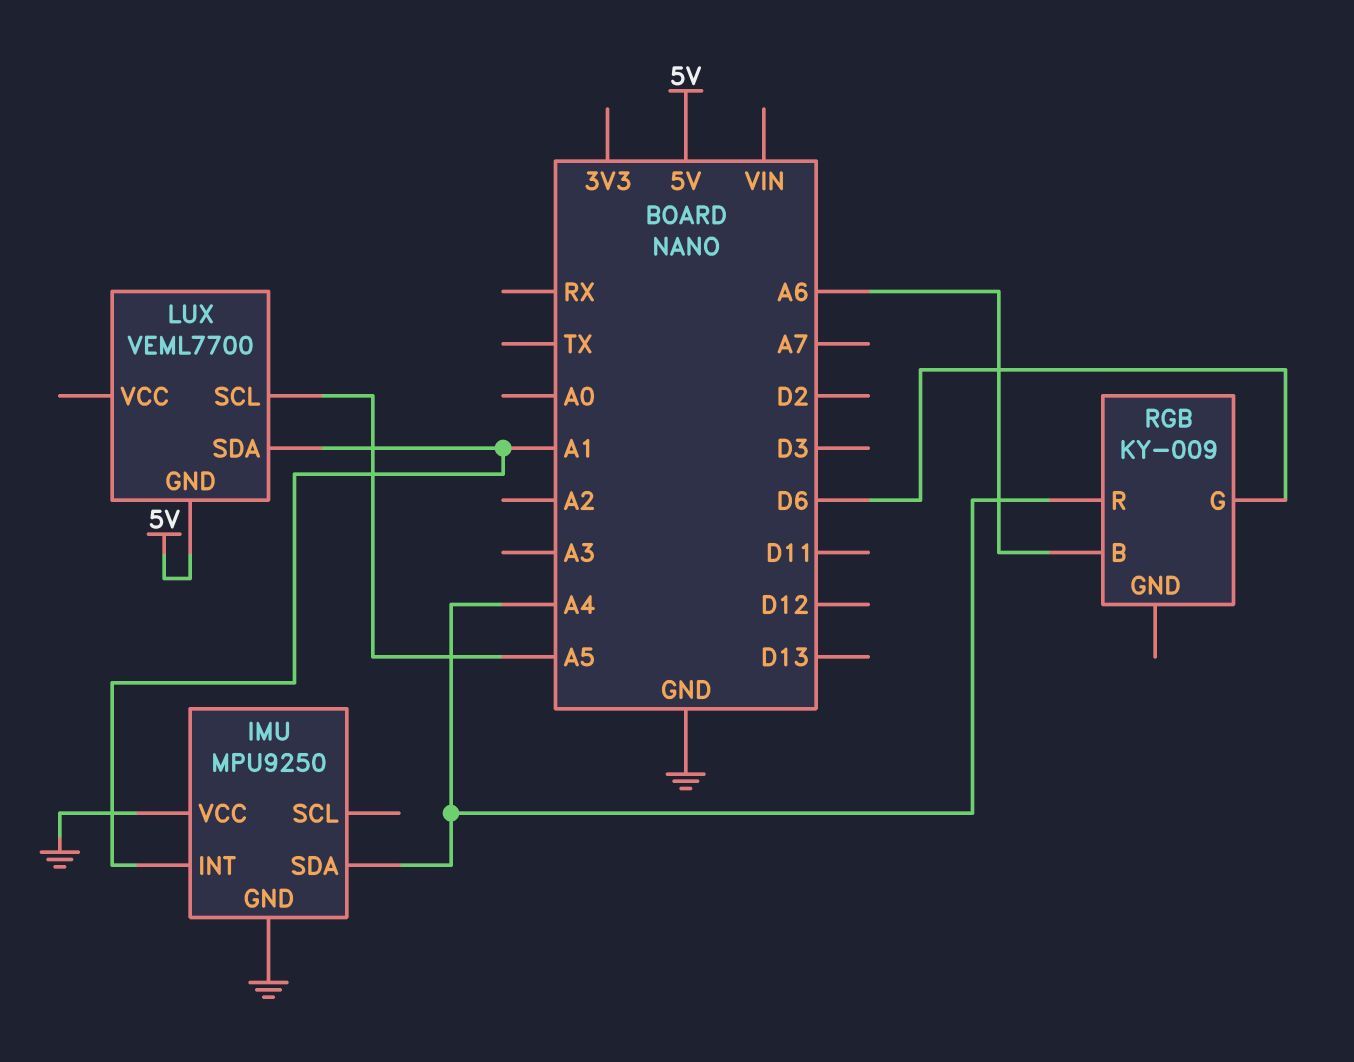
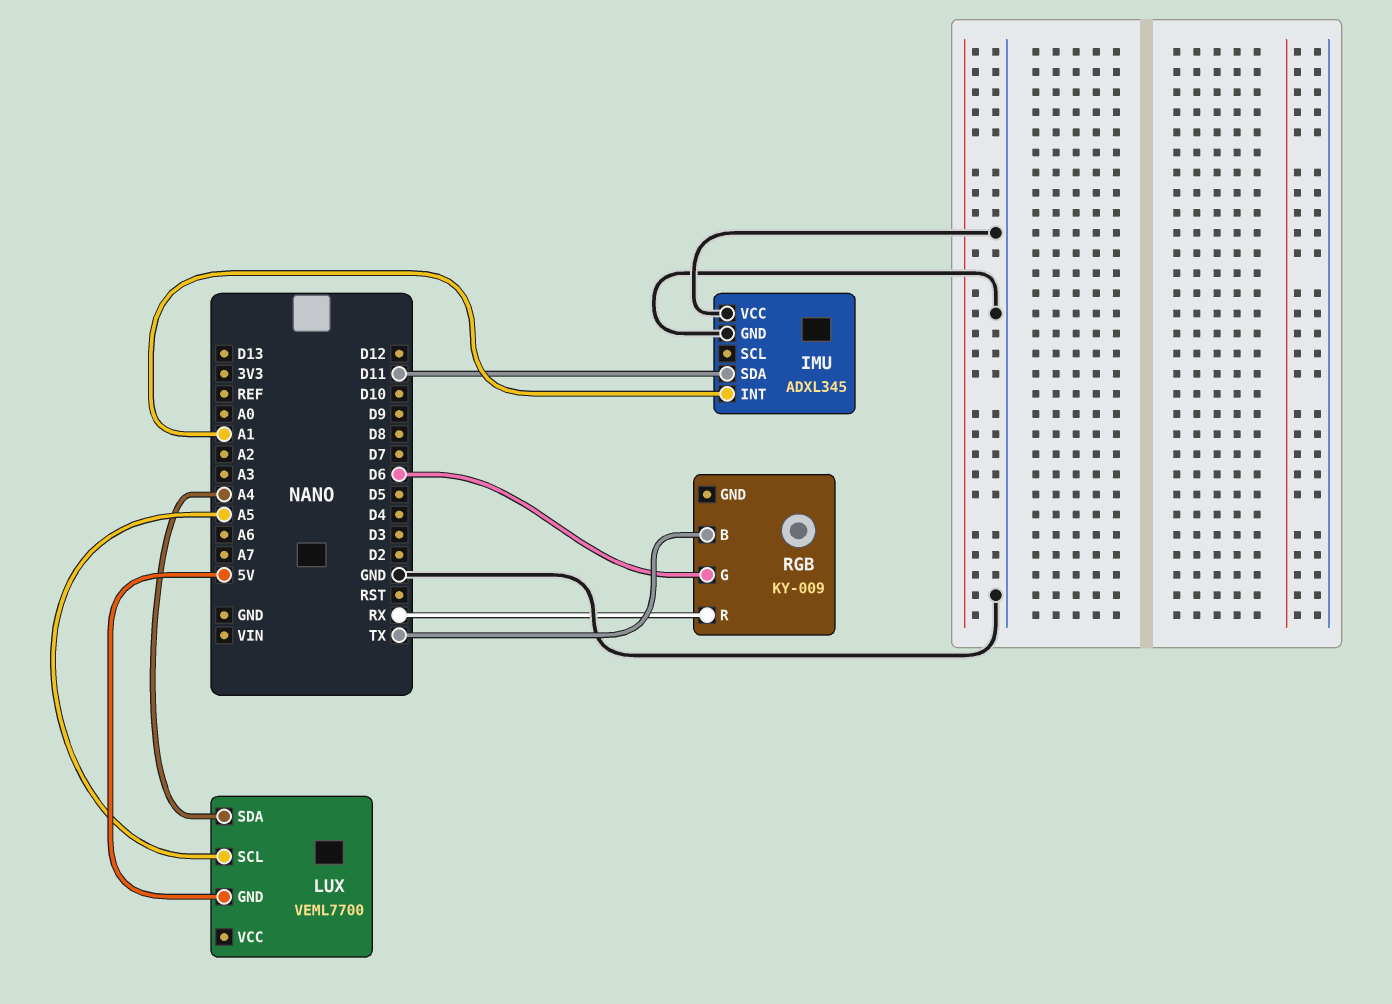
IMU: MPU9250 -> ADXL345
IMU pin SDA: A4 -> D11
LUX pin SDA: A1 -> A4
RGB pin B: A6 -> TX
RGB pin R: A4 -> RX

